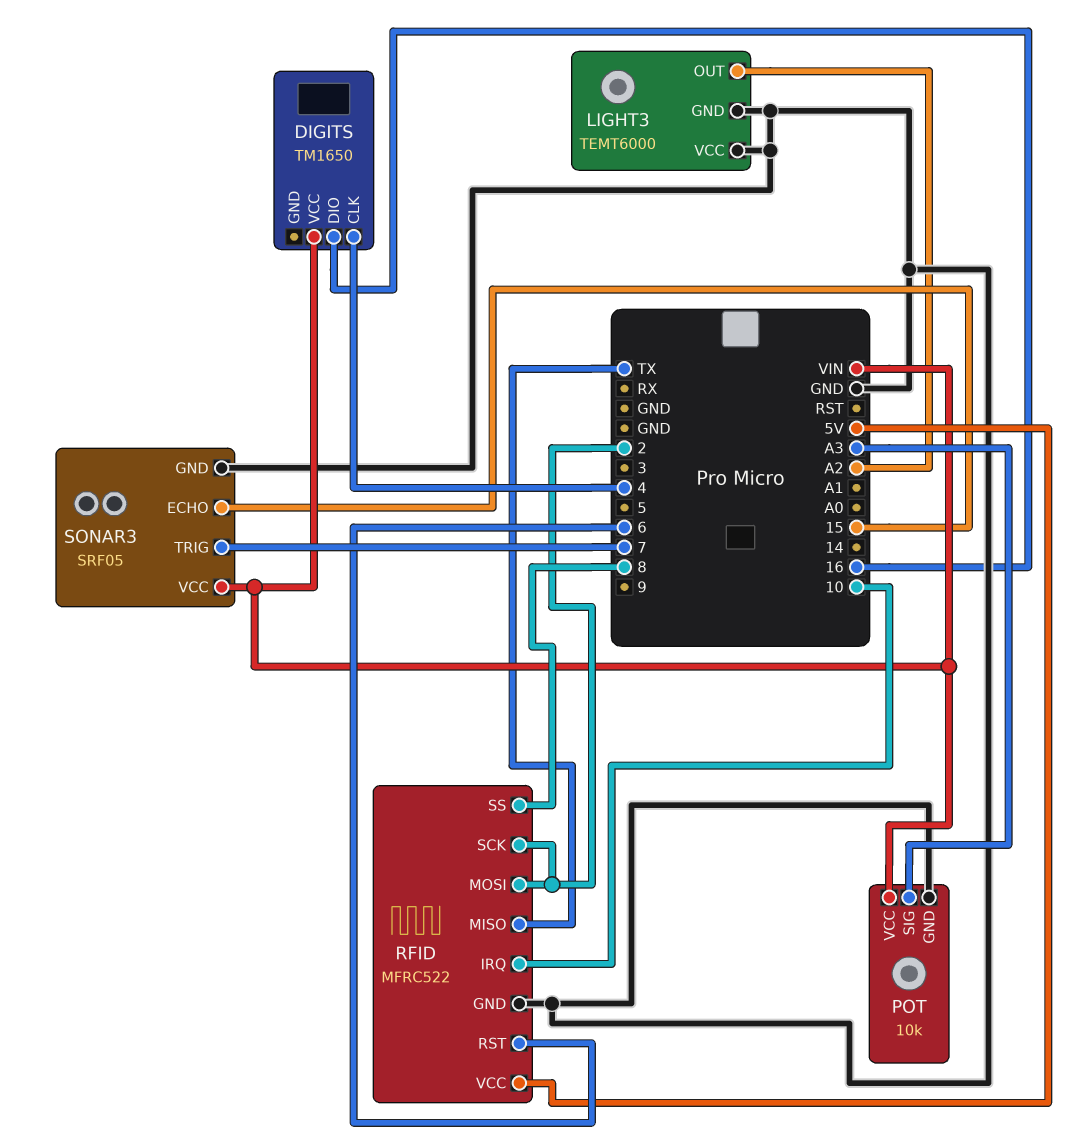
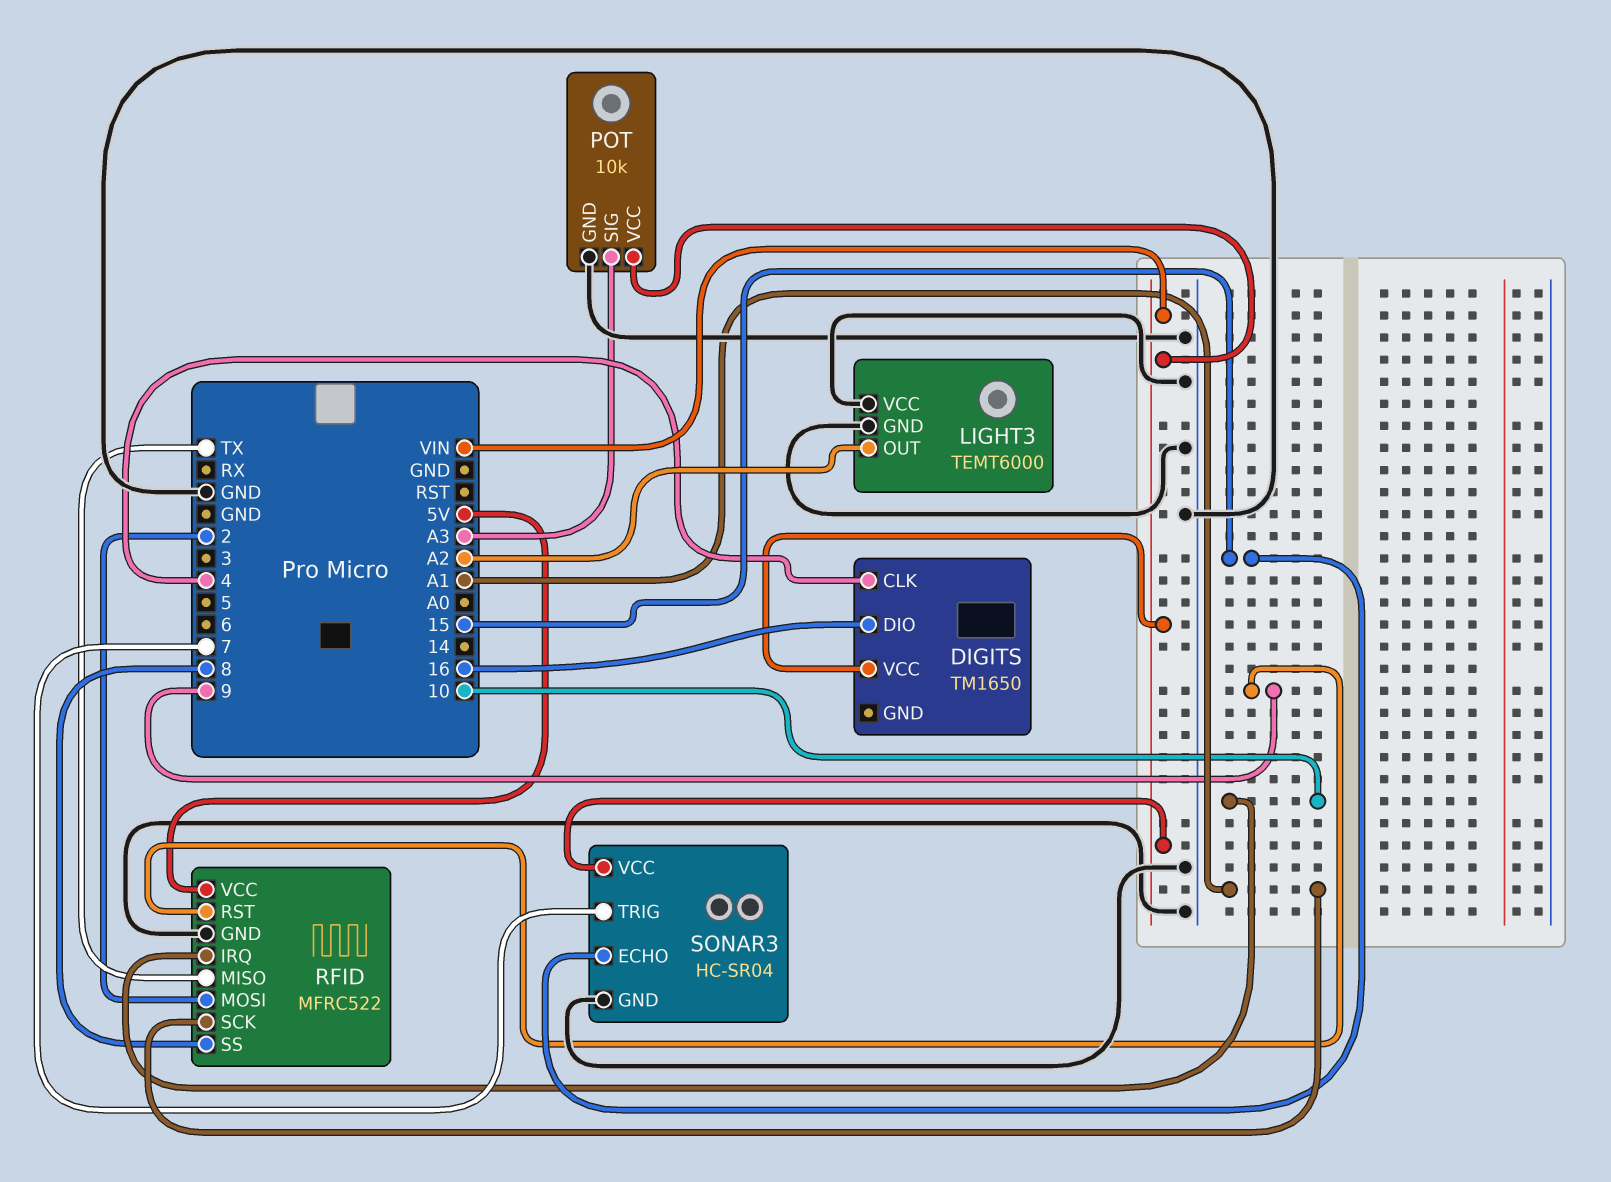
RFID pin RST: 6 -> 9
RFID pin SCK: 2 -> A1
SONAR3: SRF05 -> HC-SR04

